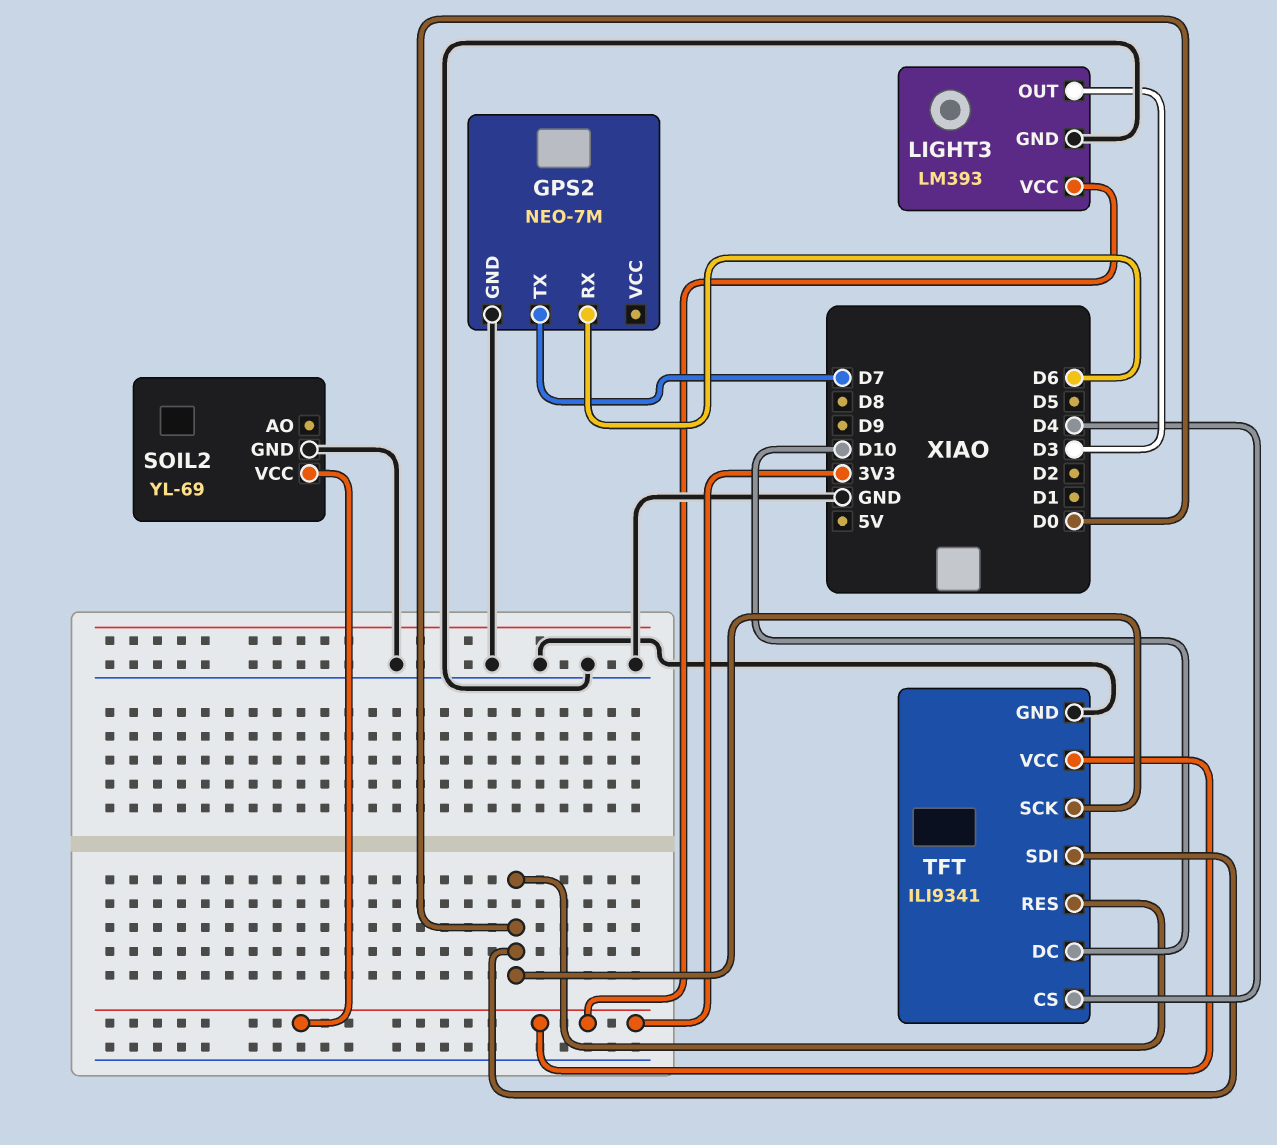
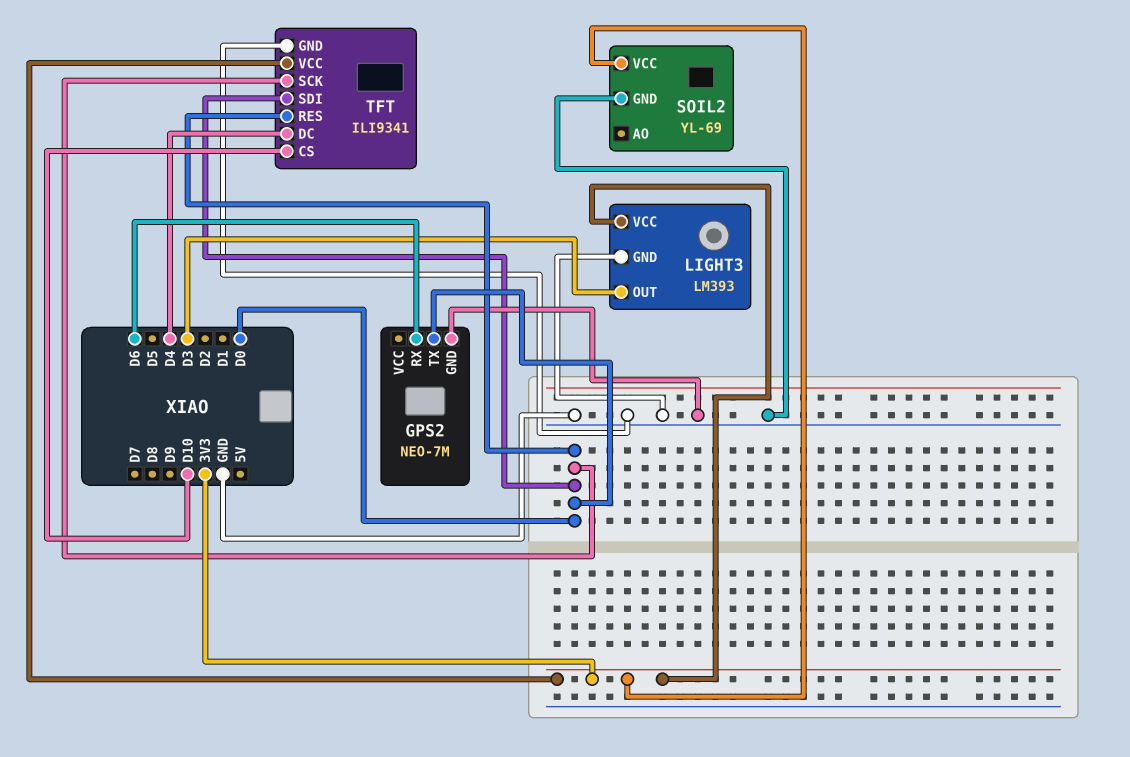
GPS2 pin TX: D7 -> D0
TFT pin CS: D4 -> D10
TFT pin DC: D10 -> D4

